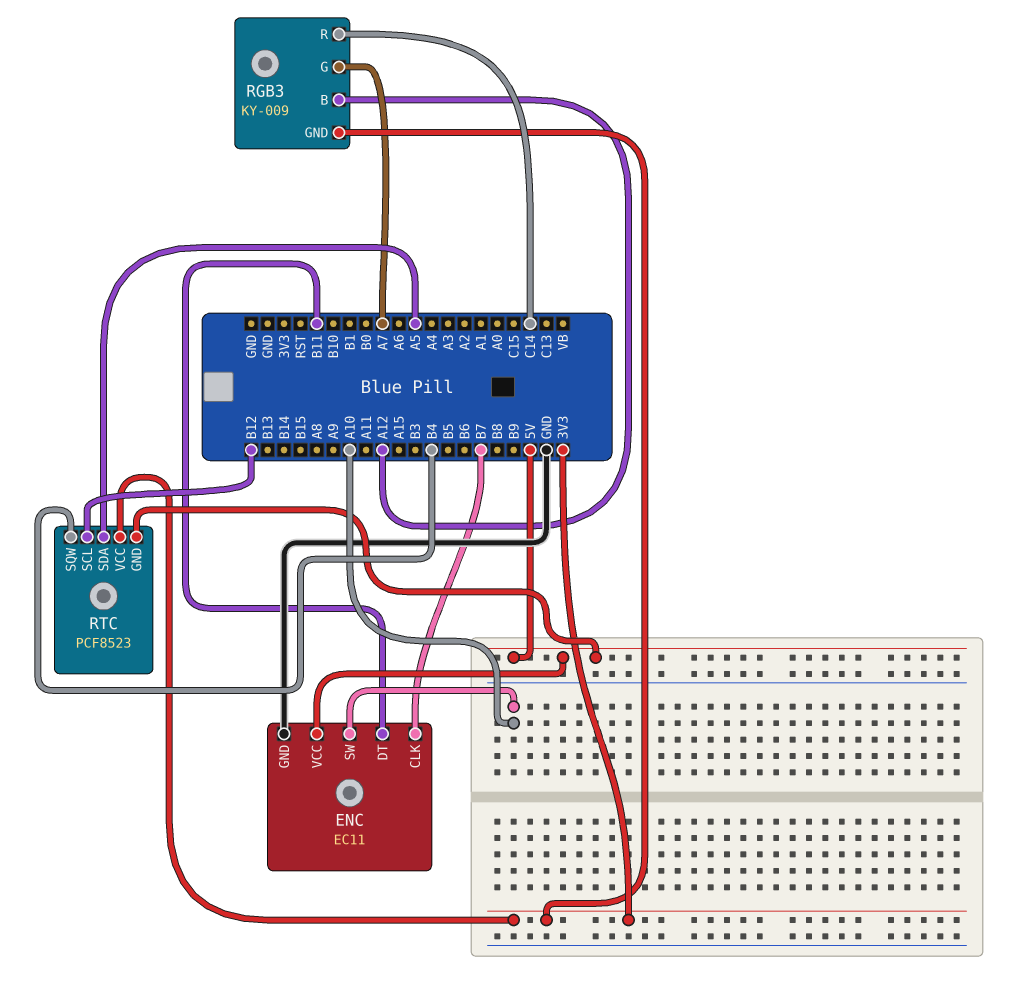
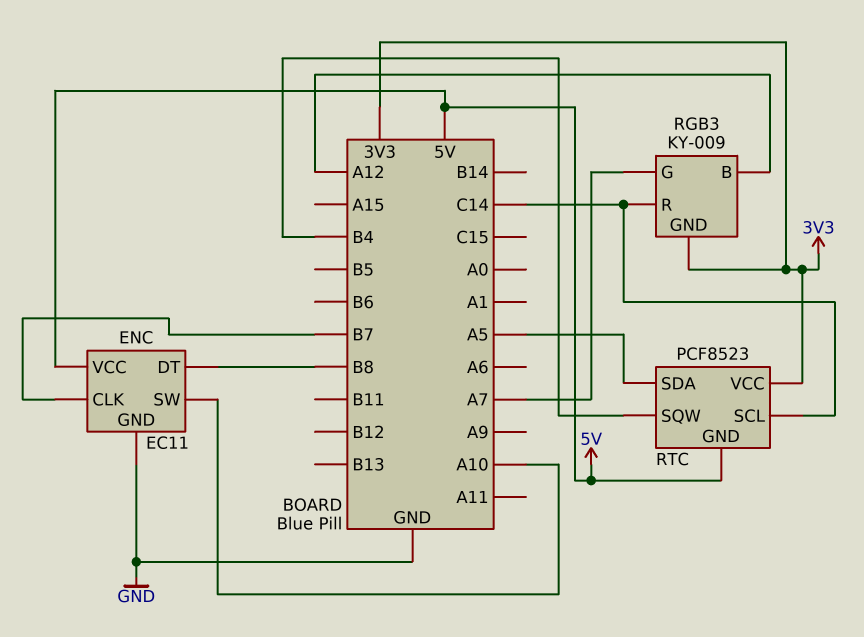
ENC pin DT: B11 -> B8
RTC pin SCL: B12 -> C14

